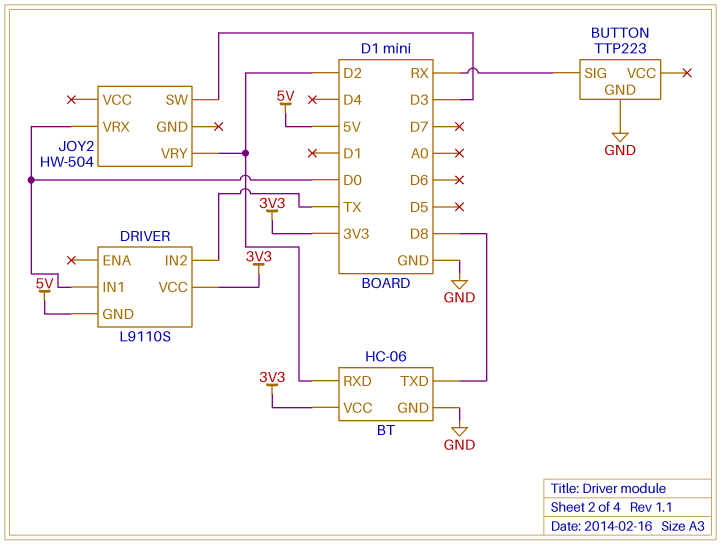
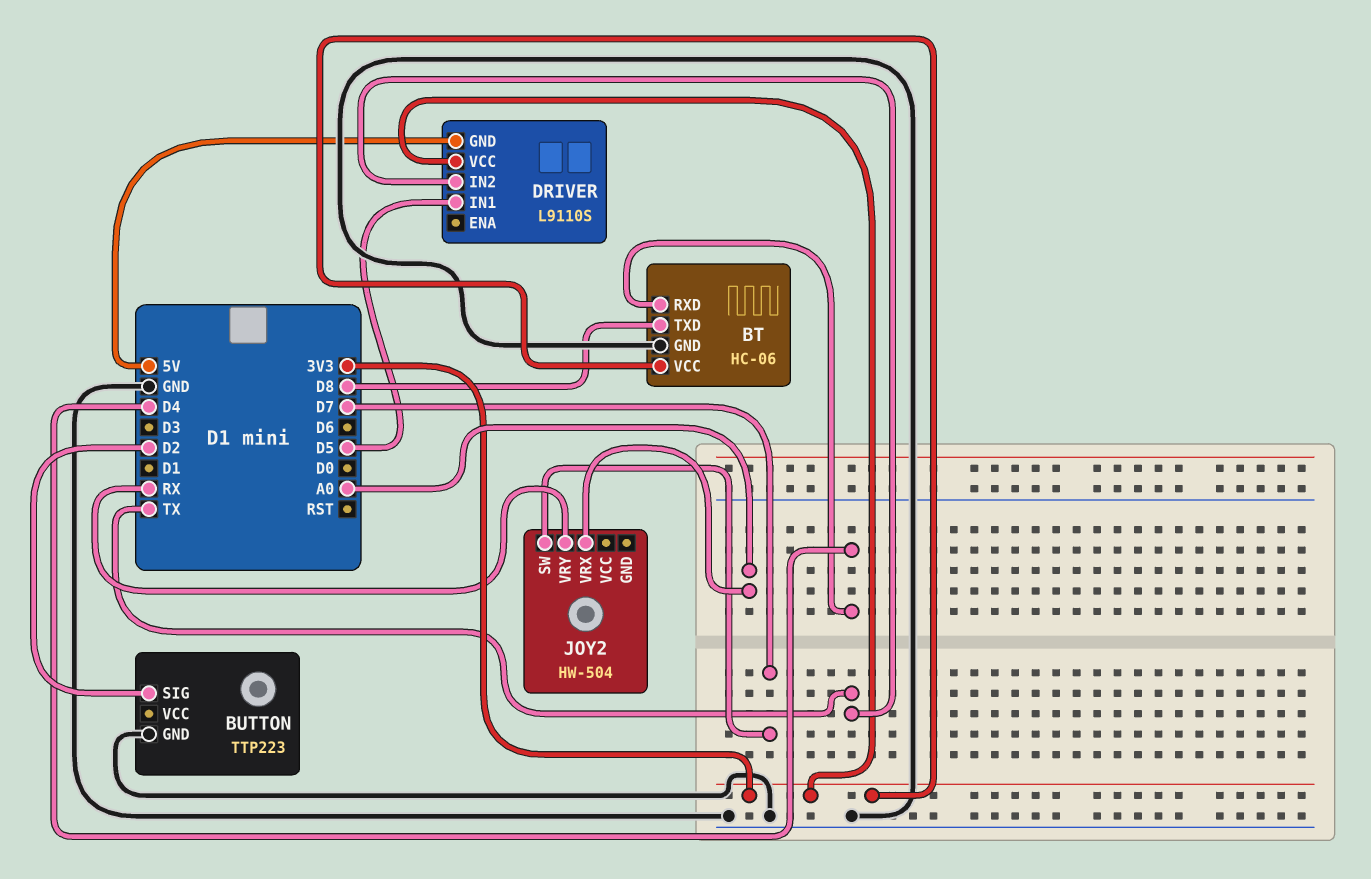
BT pin RXD: D2 -> D4
BUTTON pin SIG: RX -> D2
DRIVER pin IN1: D0 -> D5
JOY2 pin SW: D3 -> D7
JOY2 pin VRX: D0 -> A0
JOY2 pin VRY: D2 -> RX

